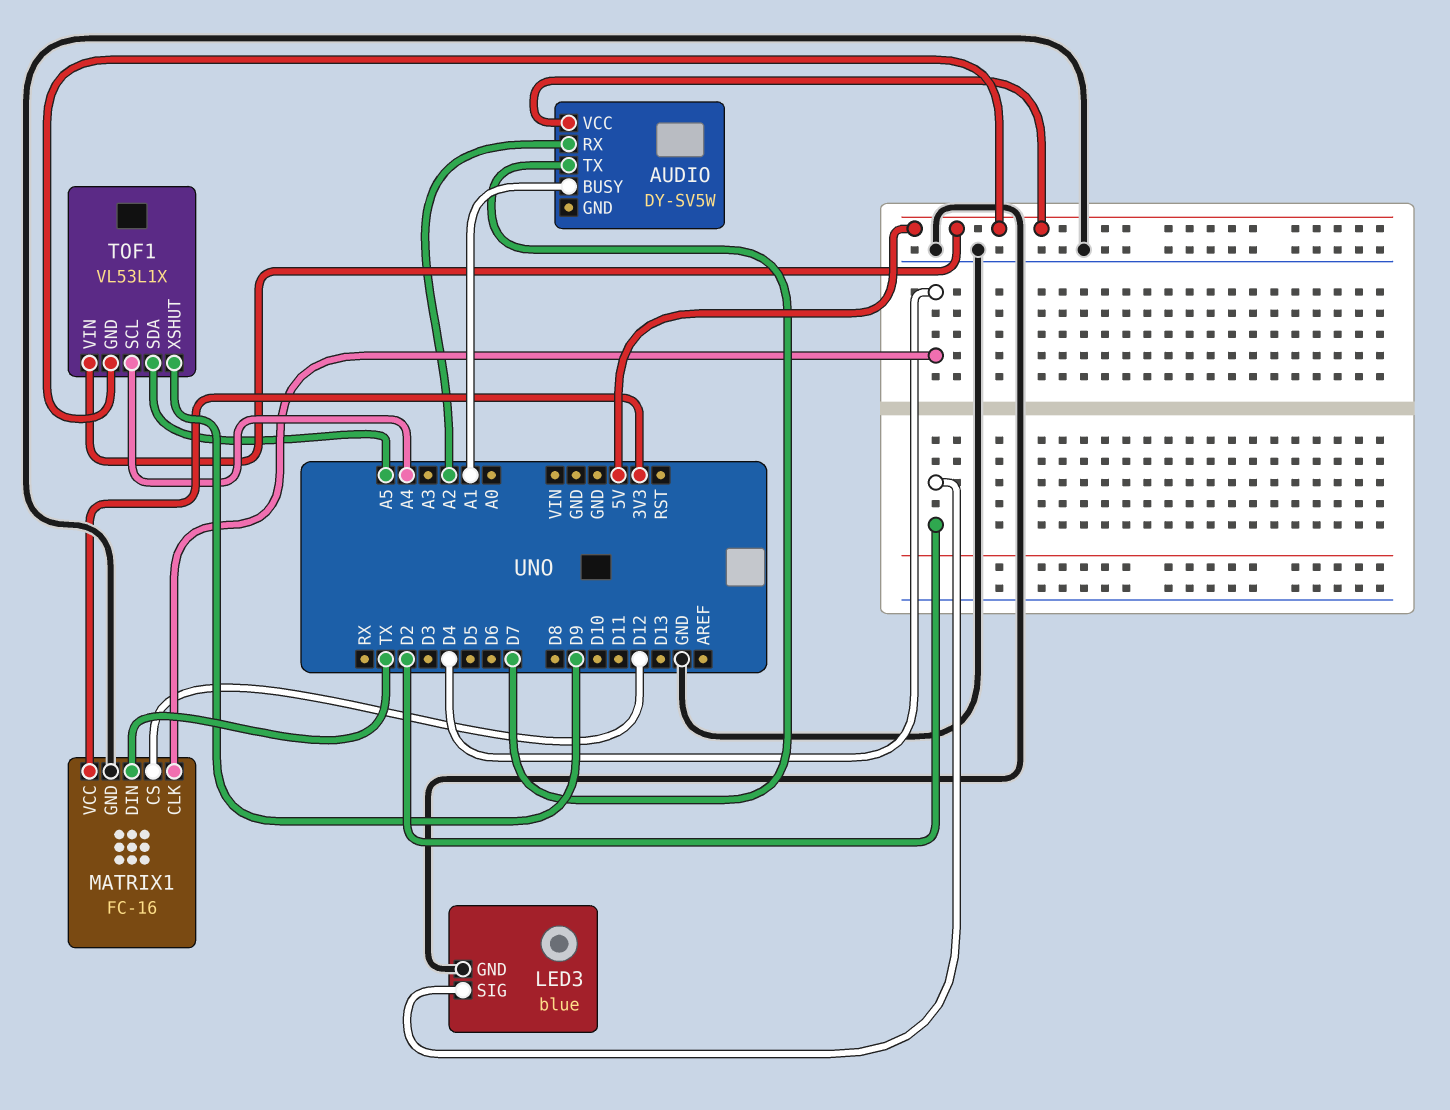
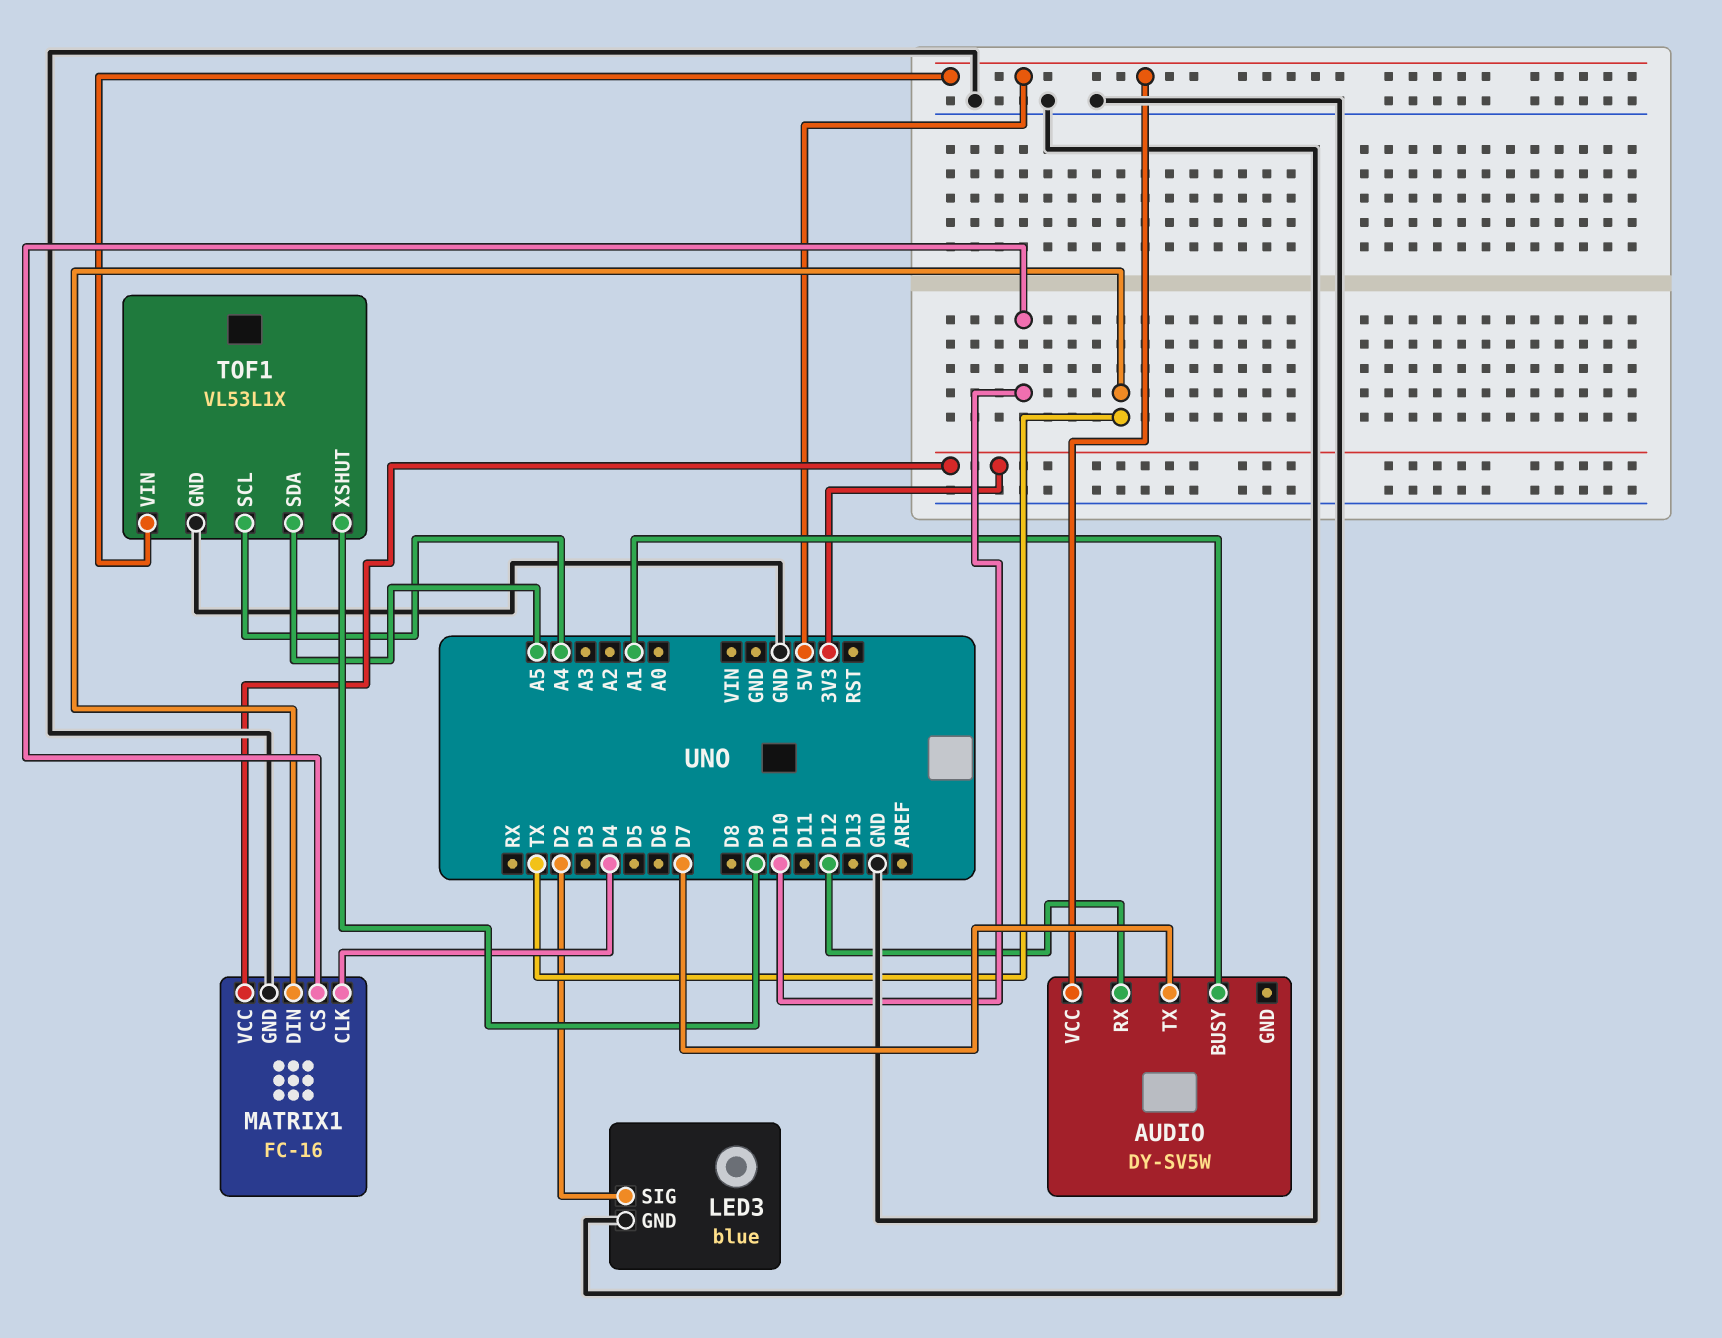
AUDIO pin RX: A2 -> D12
MATRIX1 pin CS: D12 -> D10
TOF1 pin GND: 5V -> GND

